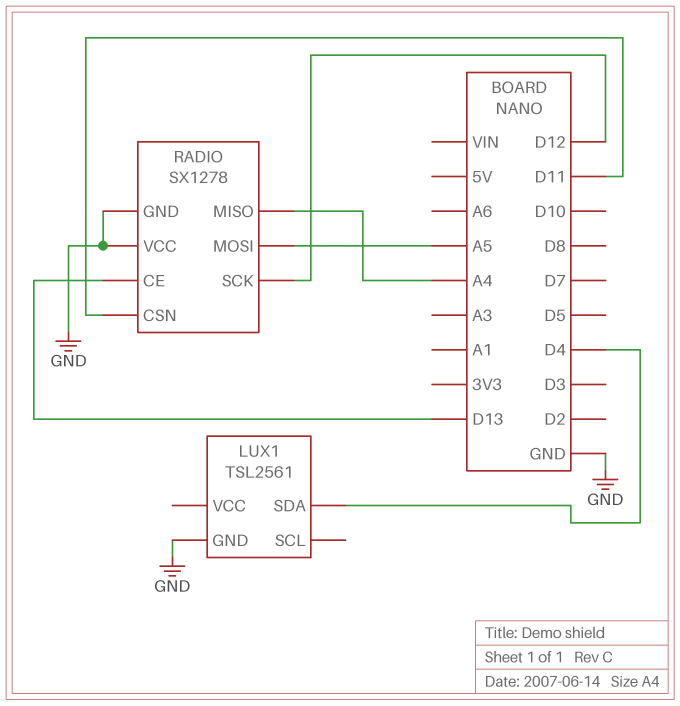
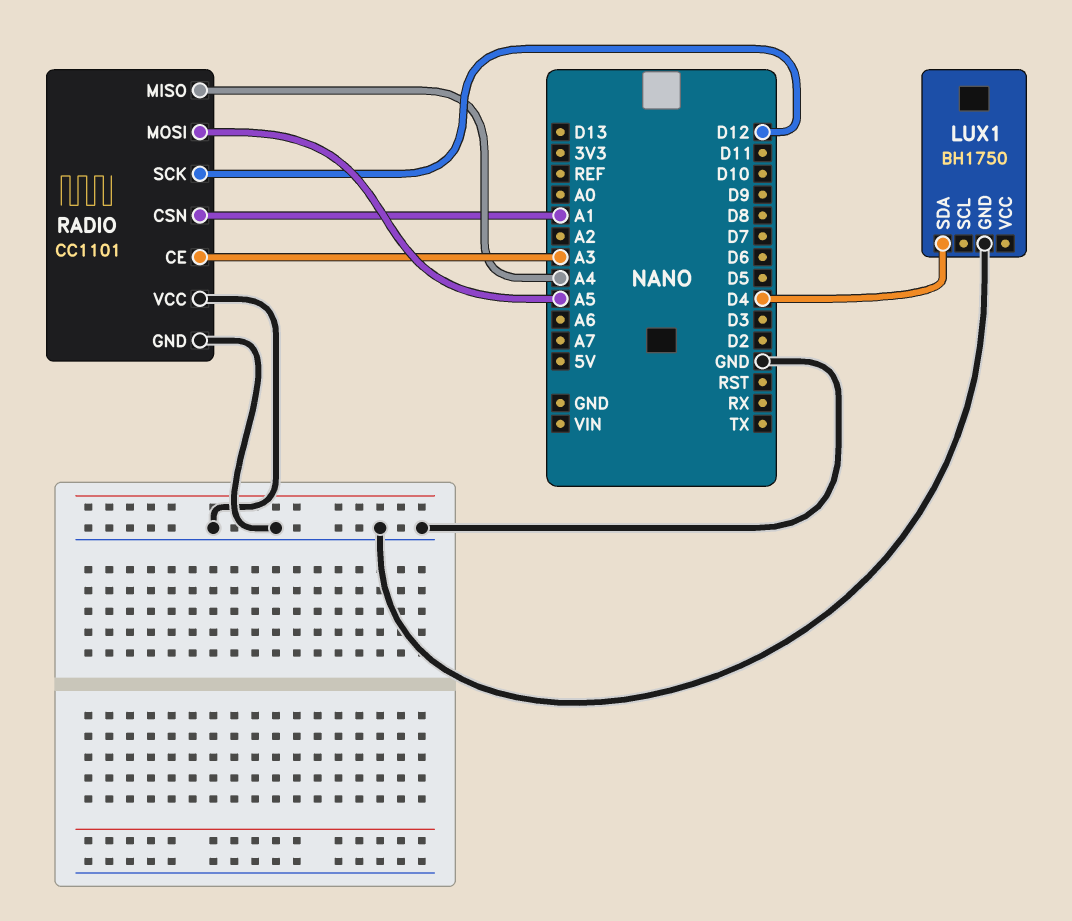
LUX1: TSL2561 -> BH1750
RADIO: SX1278 -> CC1101
RADIO pin CE: D13 -> A3
RADIO pin CSN: D11 -> A1

